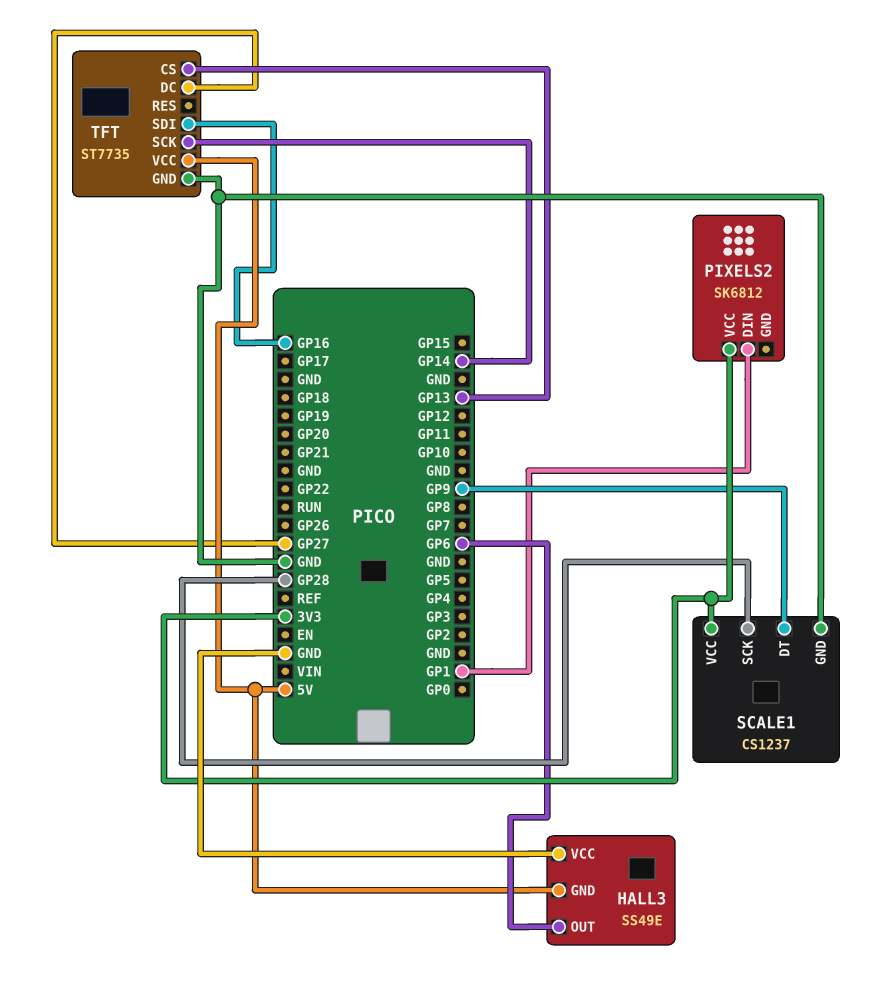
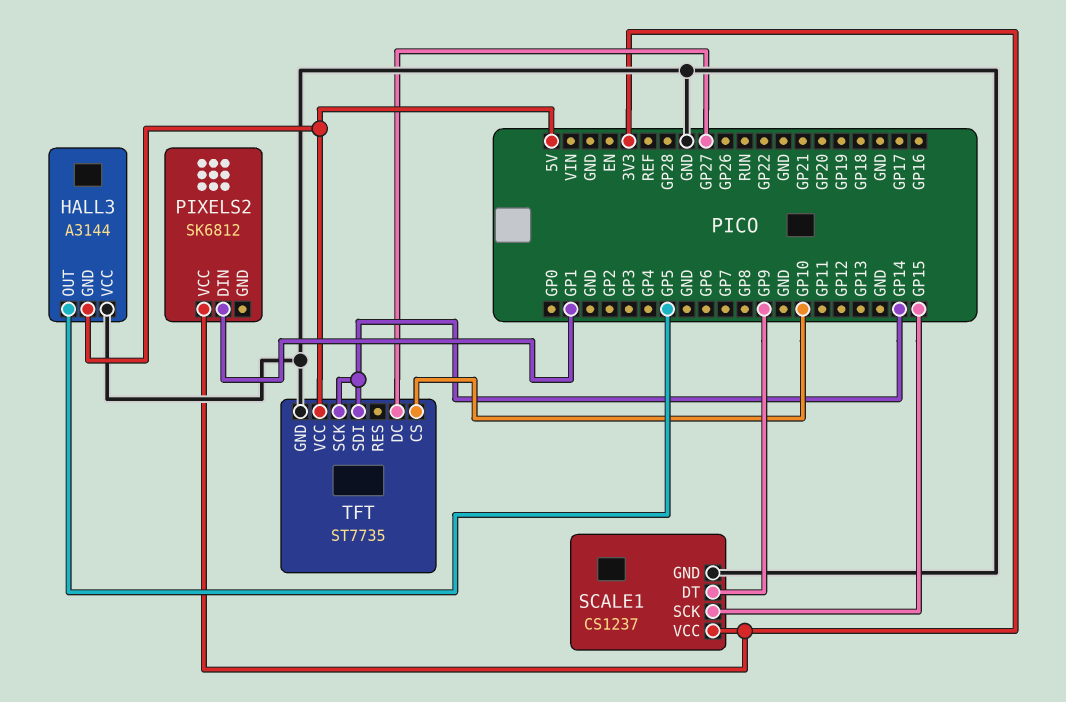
HALL3: SS49E -> A3144
HALL3 pin OUT: GP6 -> GP5
SCALE1 pin SCK: GP28 -> GP15
TFT pin CS: GP13 -> GP10
TFT pin SDI: GP16 -> GP14

